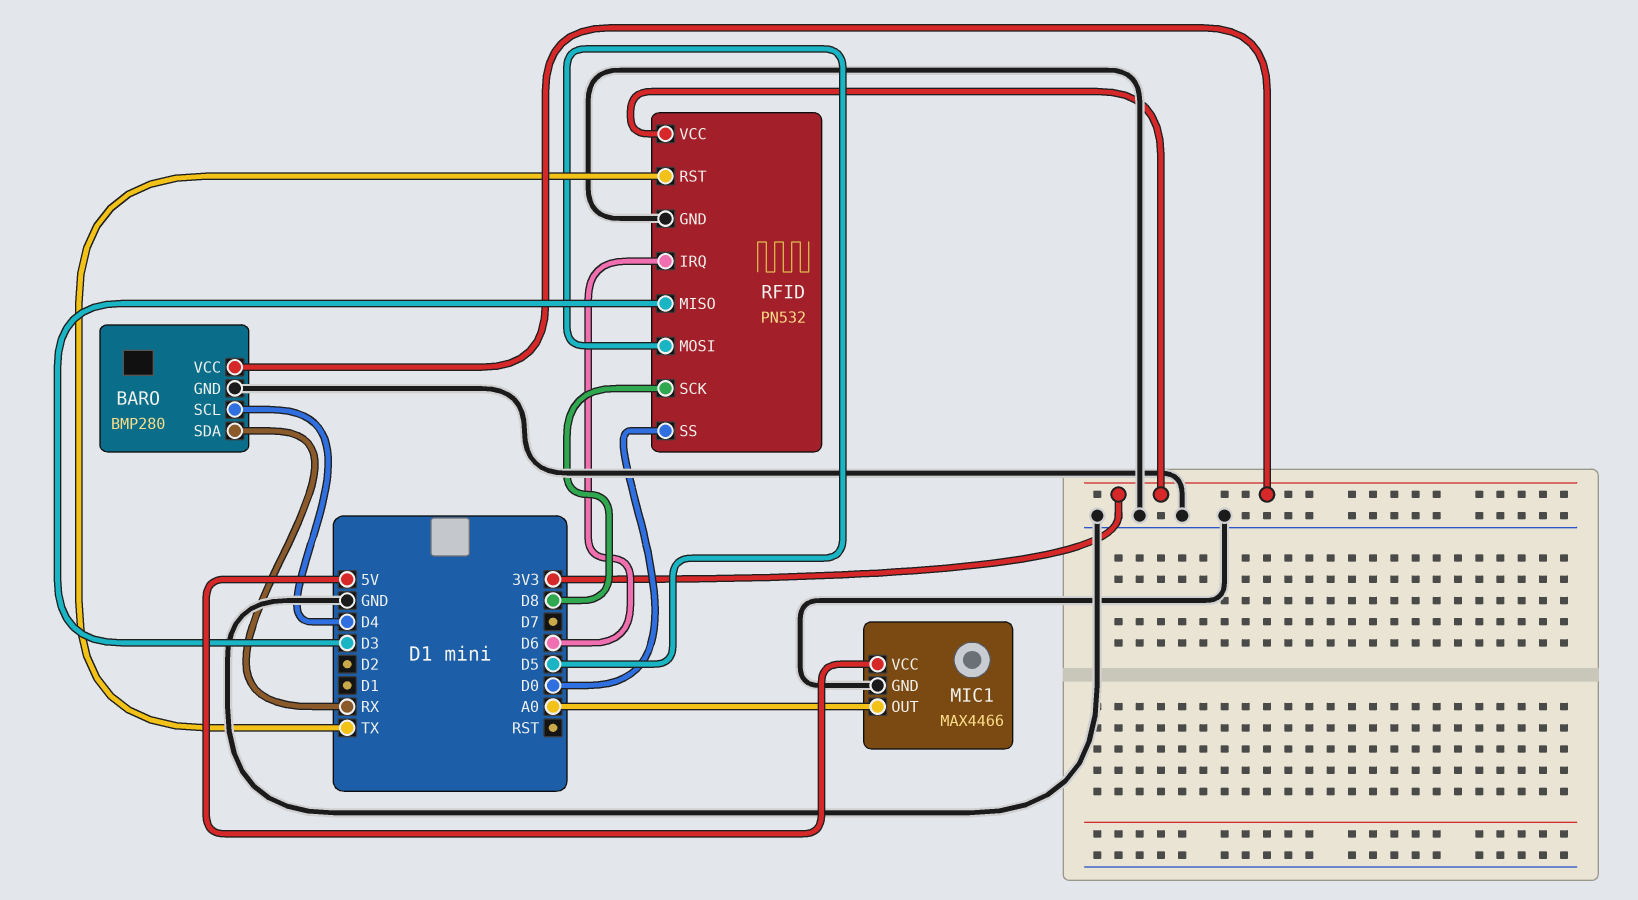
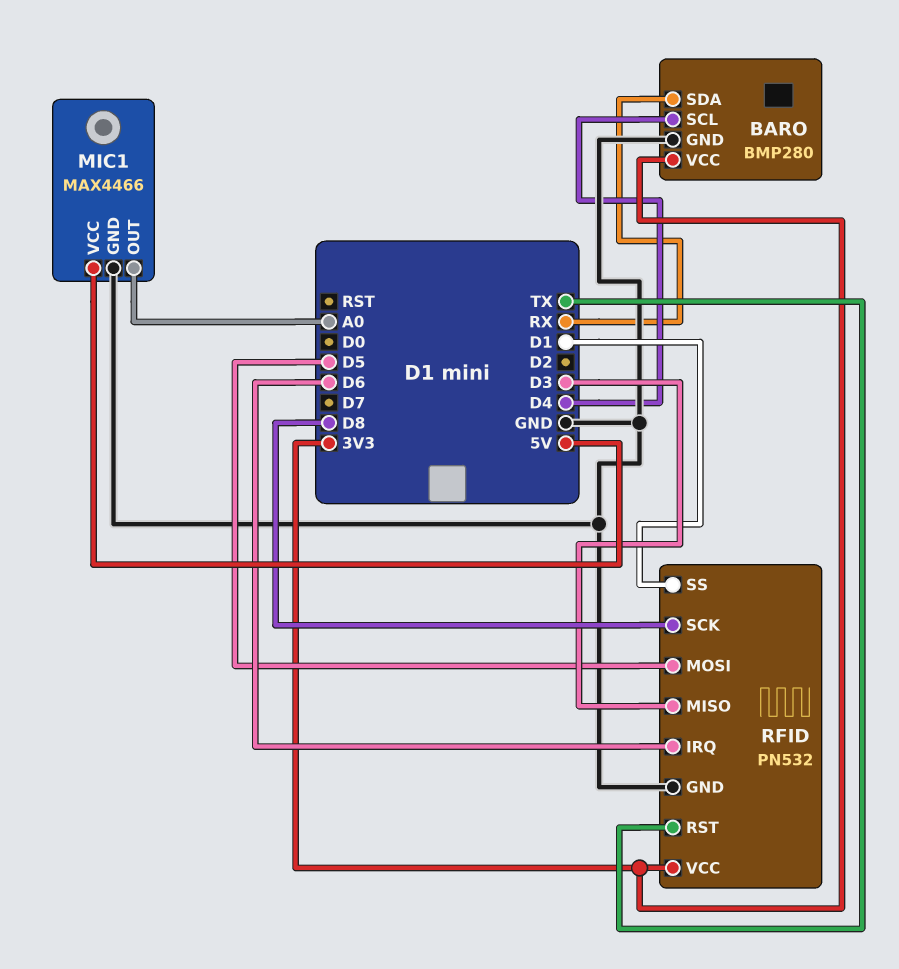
RFID pin SS: D0 -> D1

